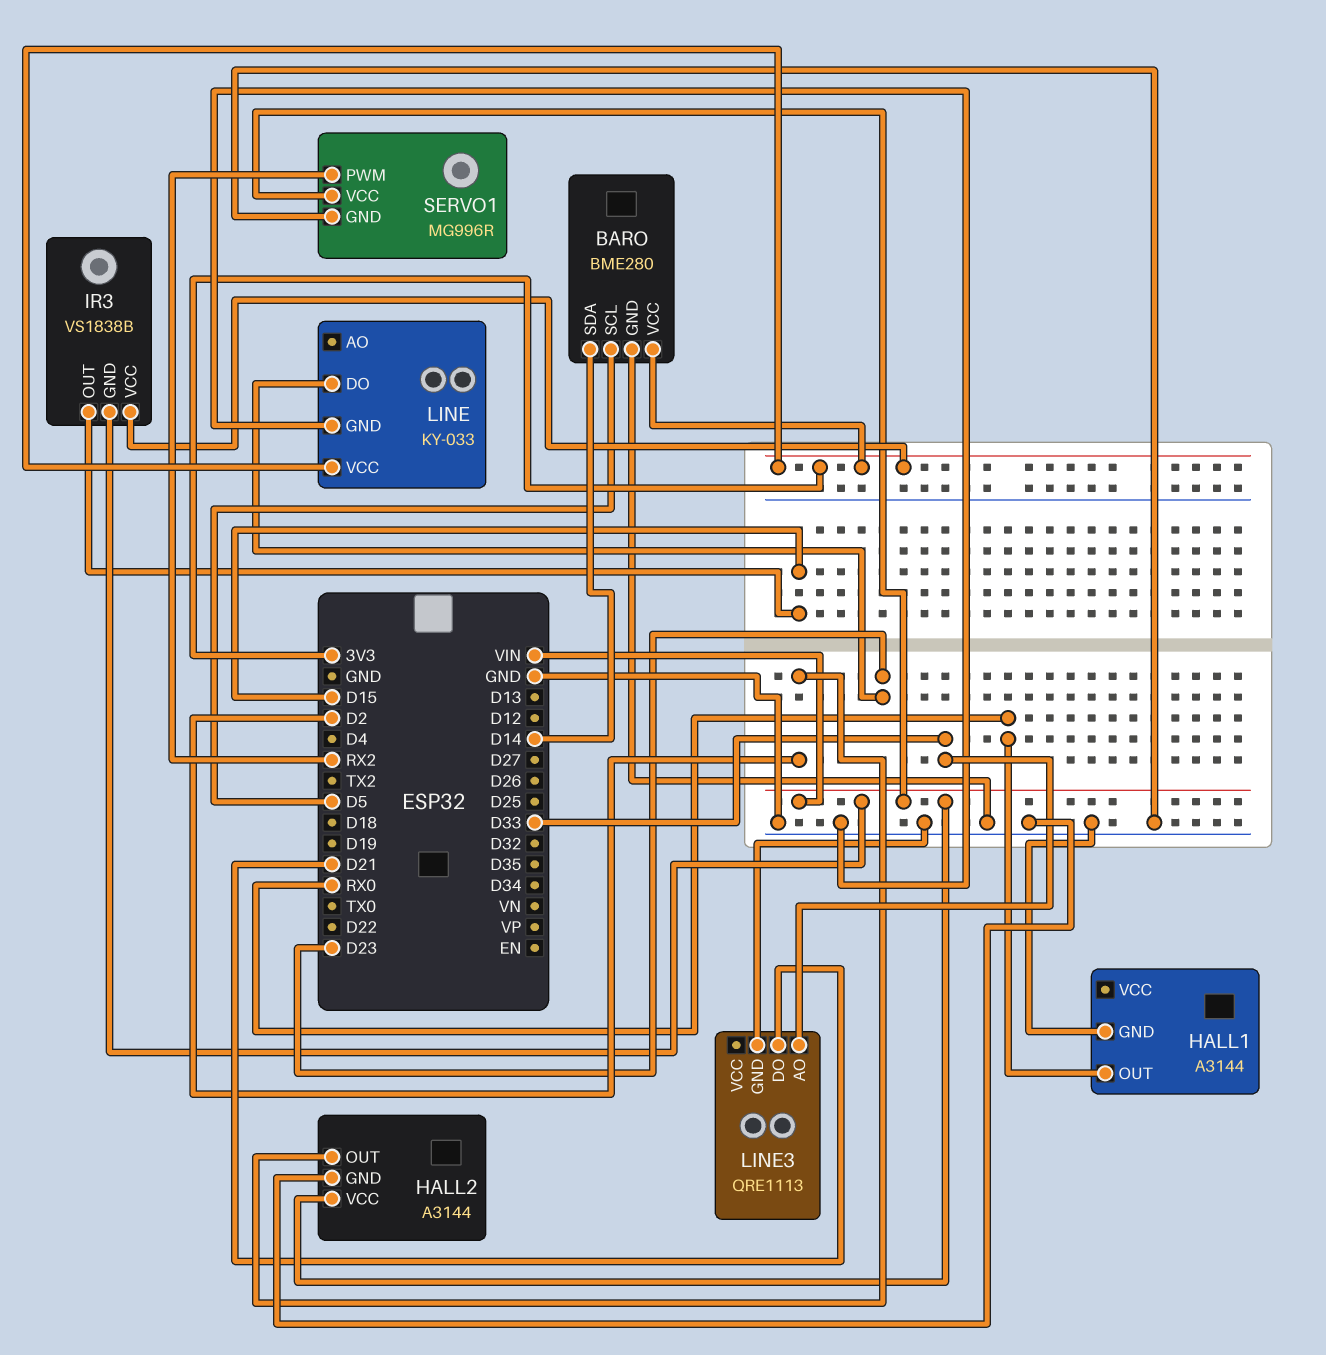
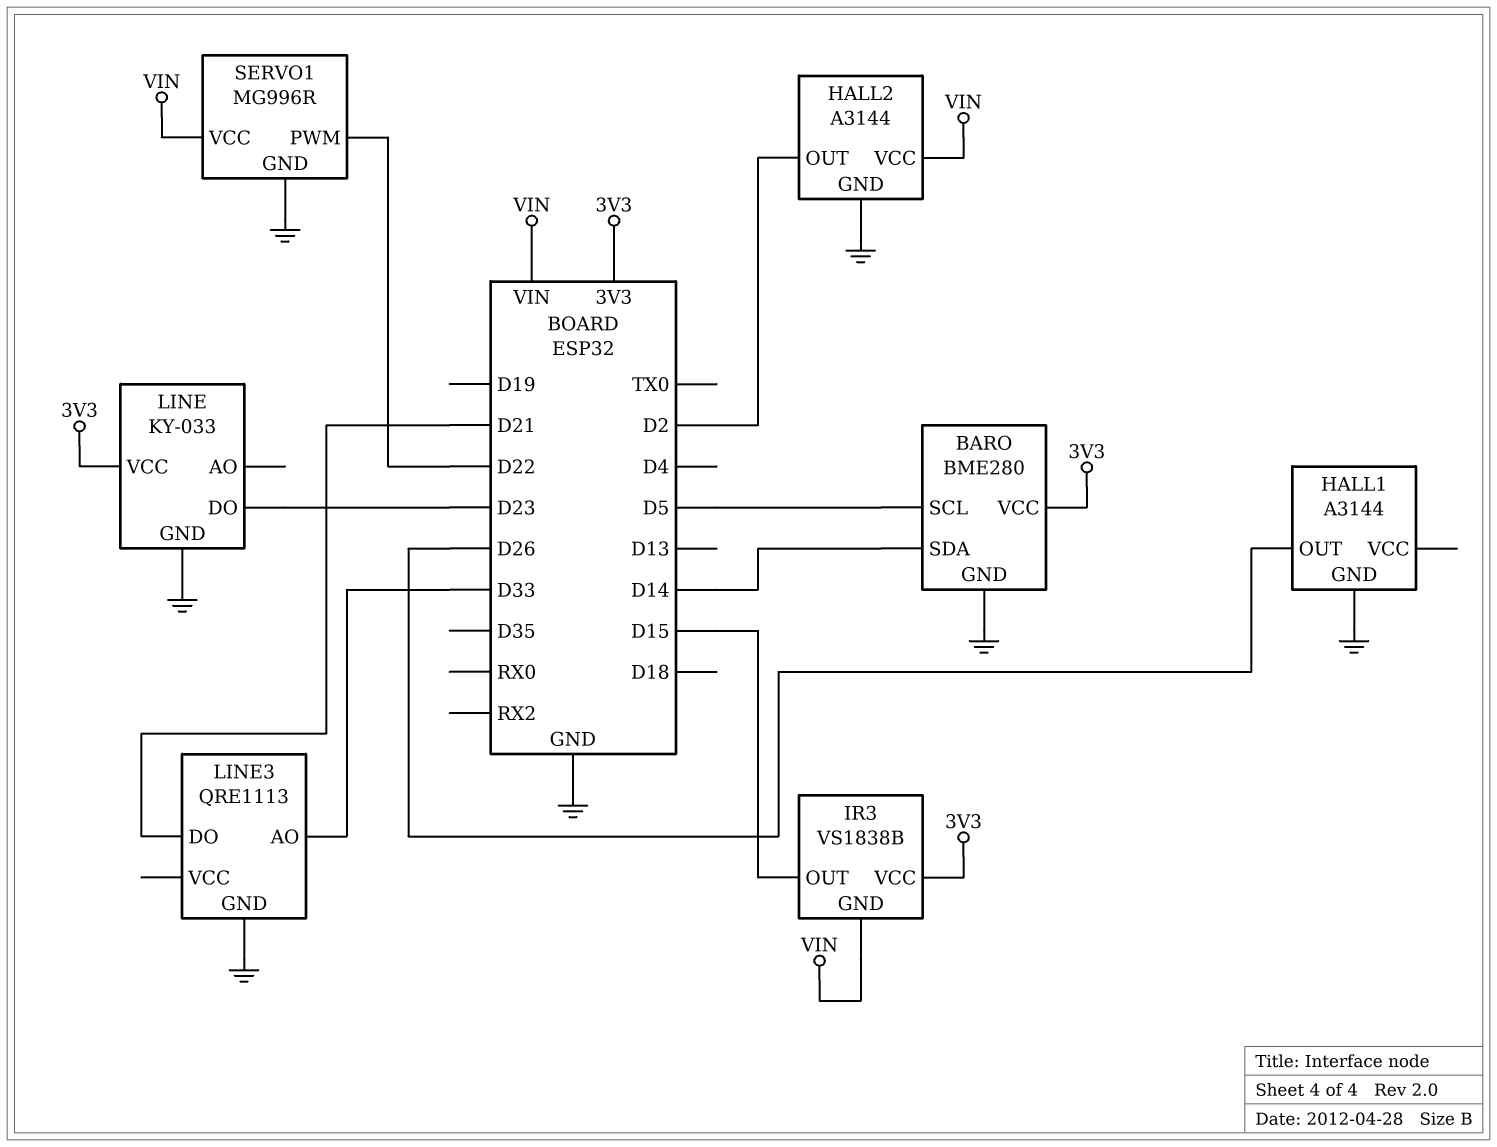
HALL1 pin OUT: RX0 -> D26
SERVO1 pin PWM: RX2 -> D22

